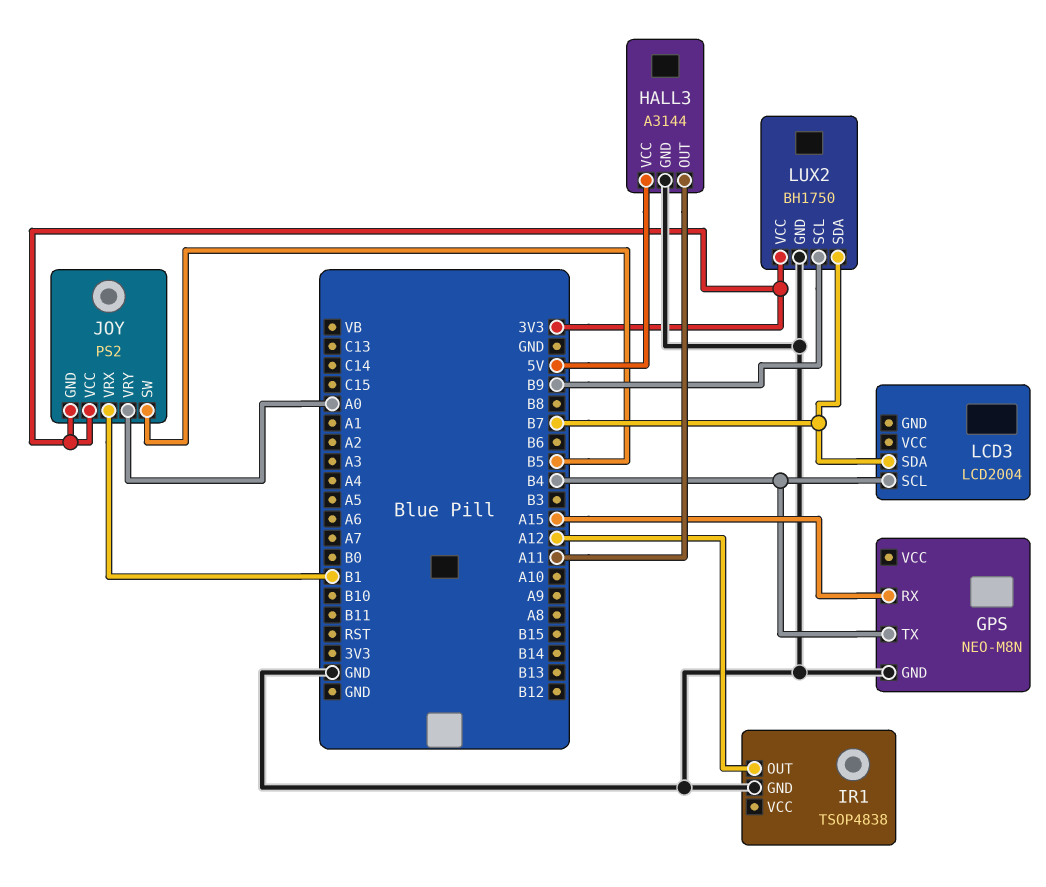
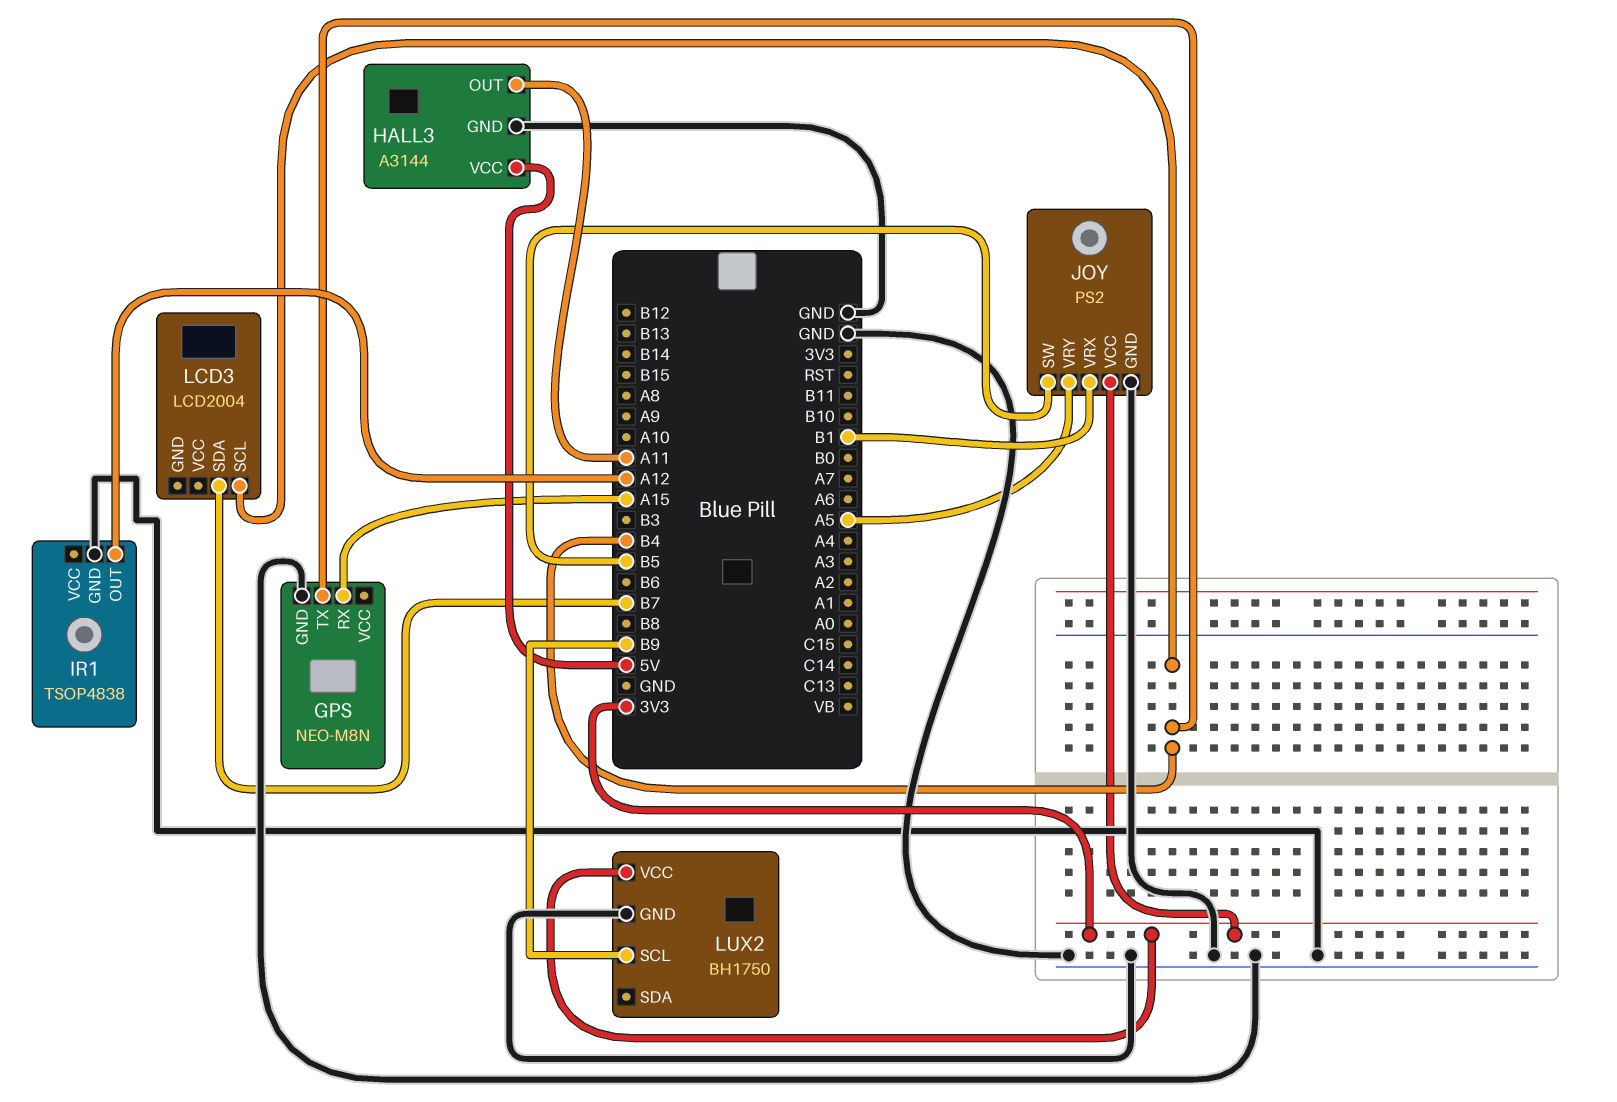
JOY pin GND: 3V3 -> GND
JOY pin VRY: A0 -> A5
LUX2 pin SDA: B7 -> none

